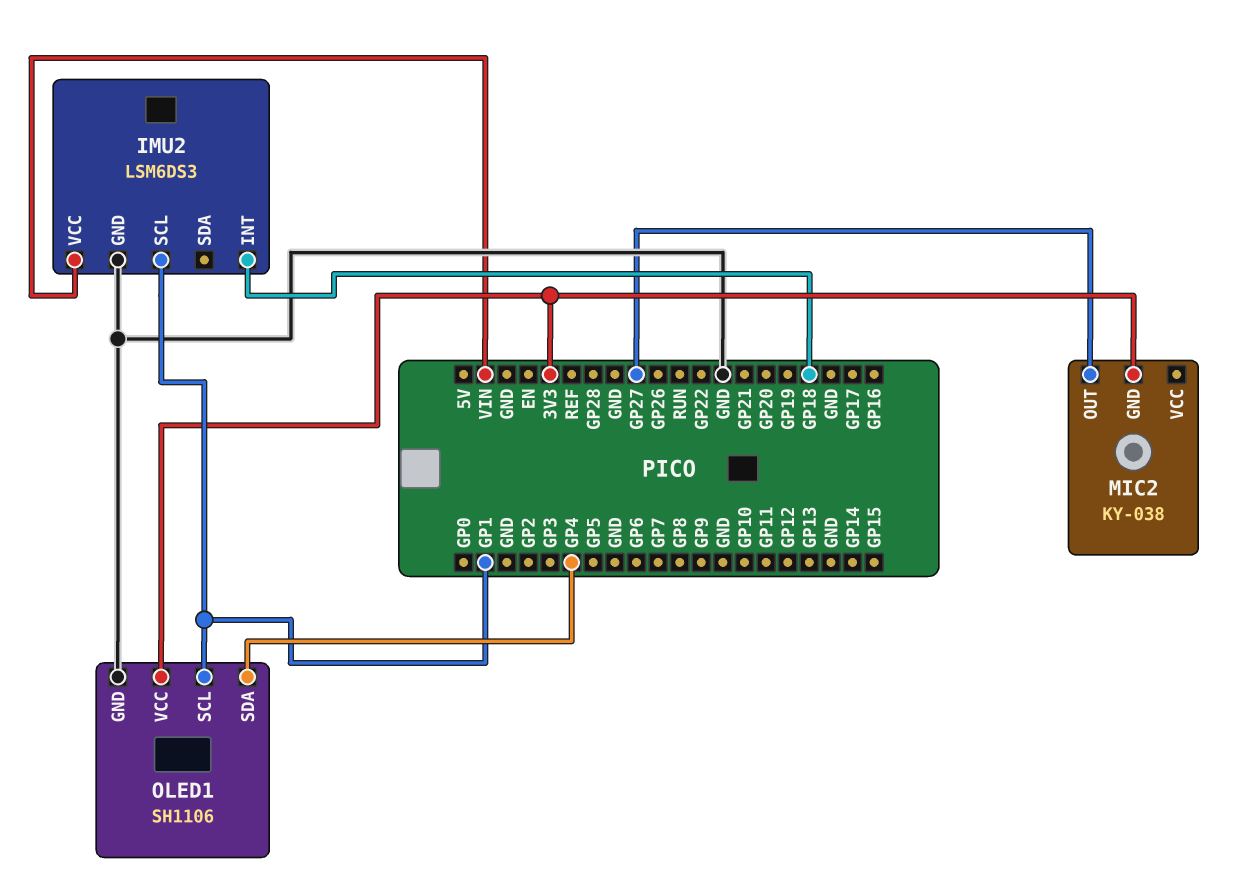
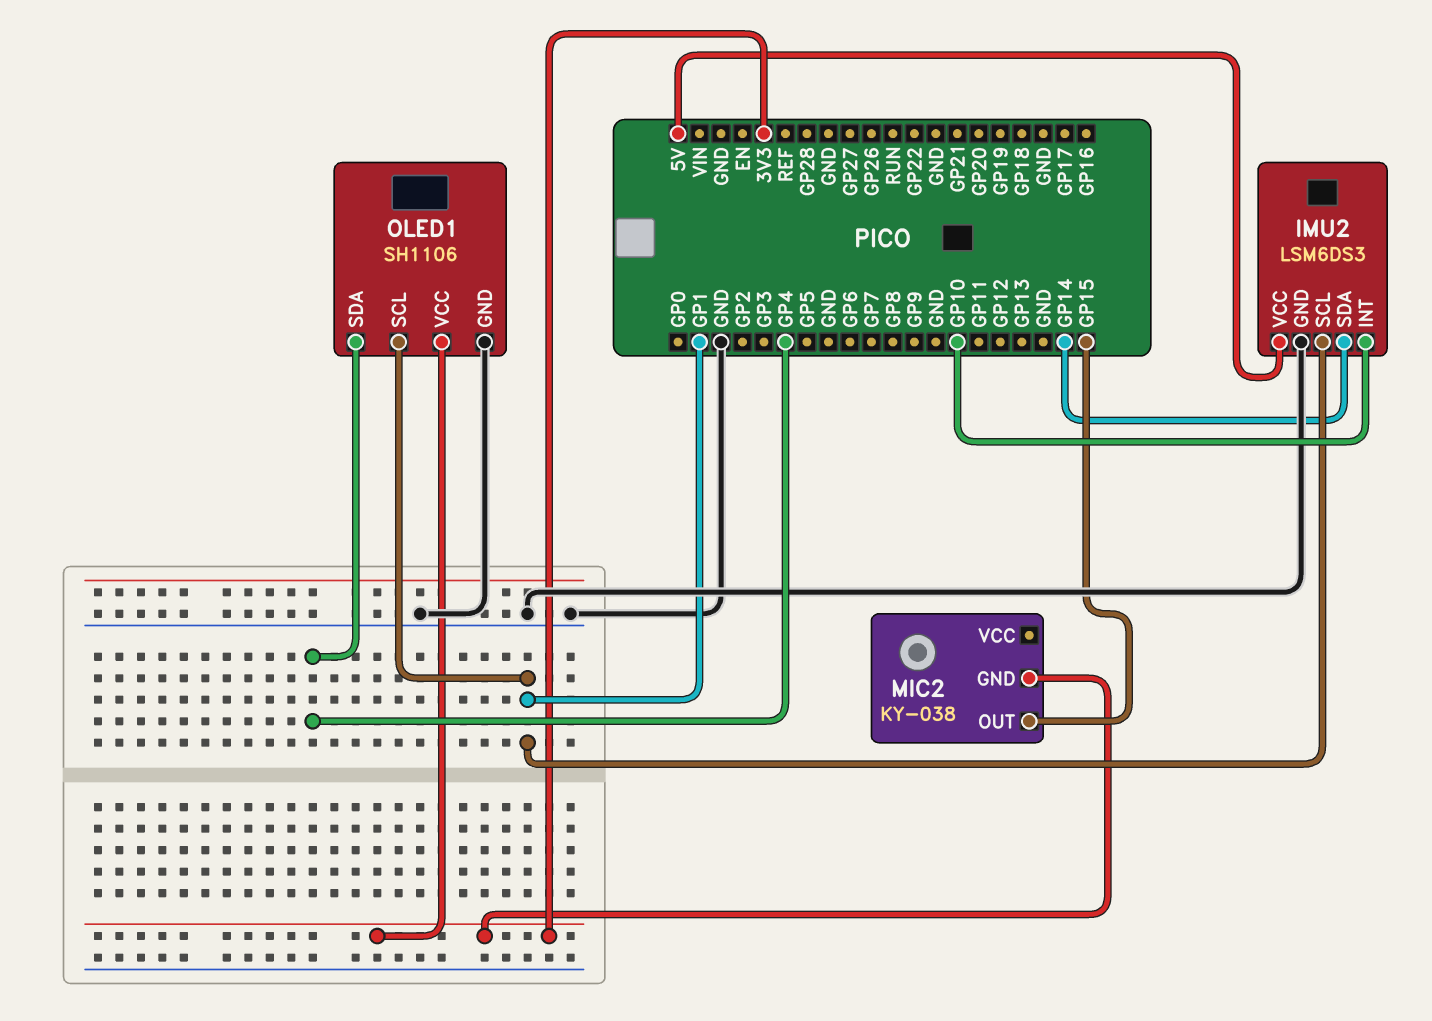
IMU2 pin INT: GP18 -> GP10
IMU2 pin SDA: none -> GP14
IMU2 pin VCC: VIN -> 5V
MIC2 pin OUT: GP27 -> GP15

